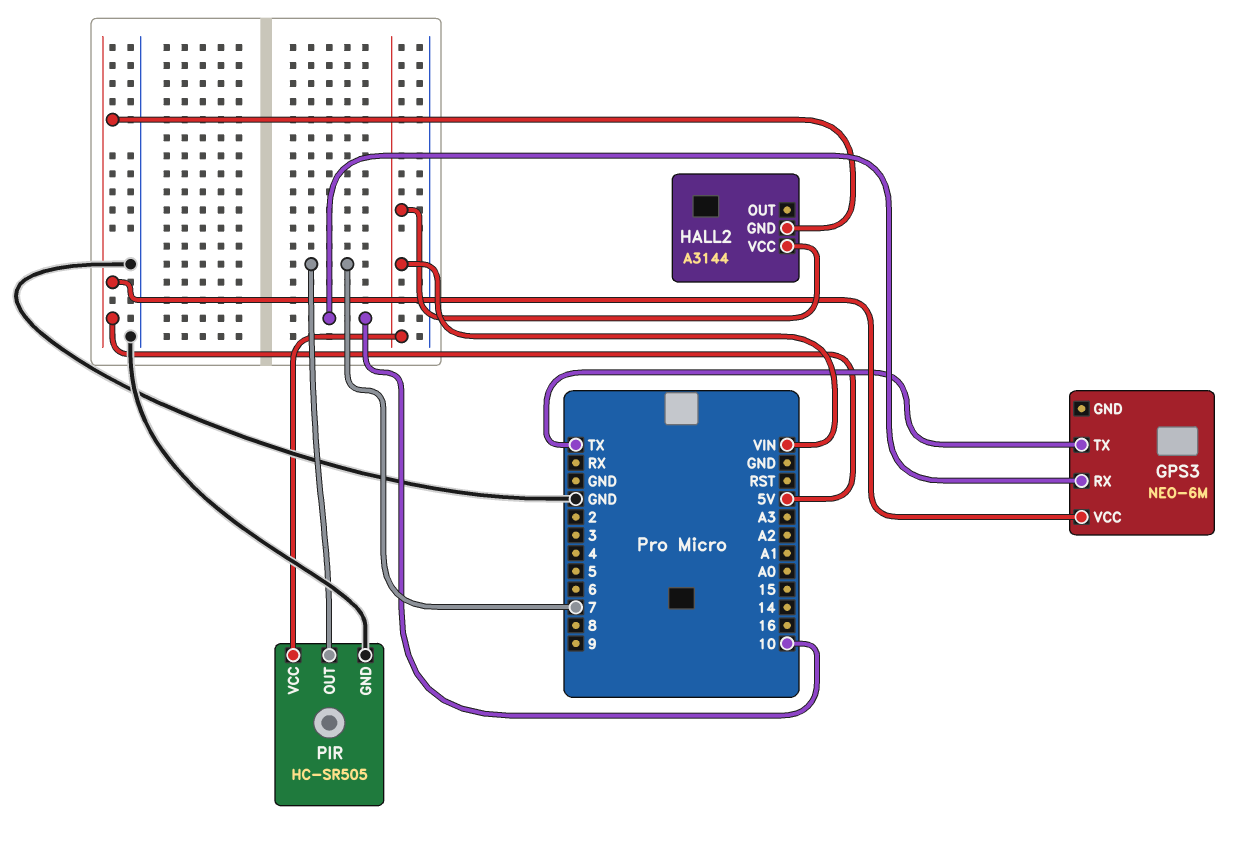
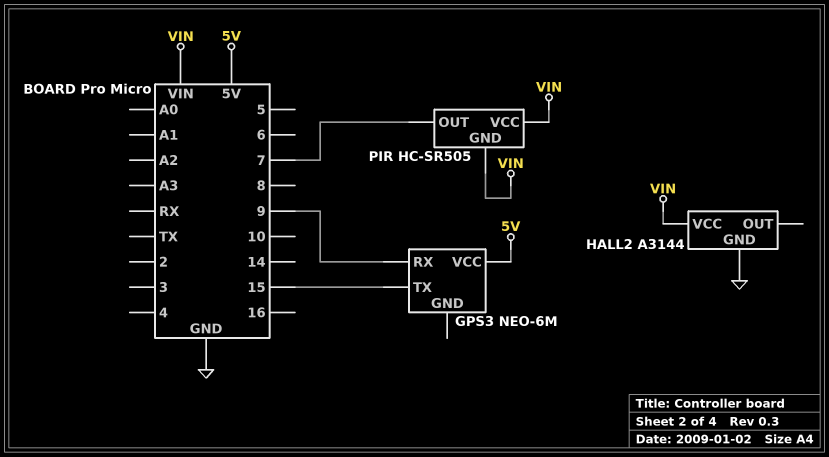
GPS3 pin RX: 10 -> 9
GPS3 pin TX: TX -> 15
HALL2 pin GND: 5V -> GND
PIR pin GND: GND -> VIN

